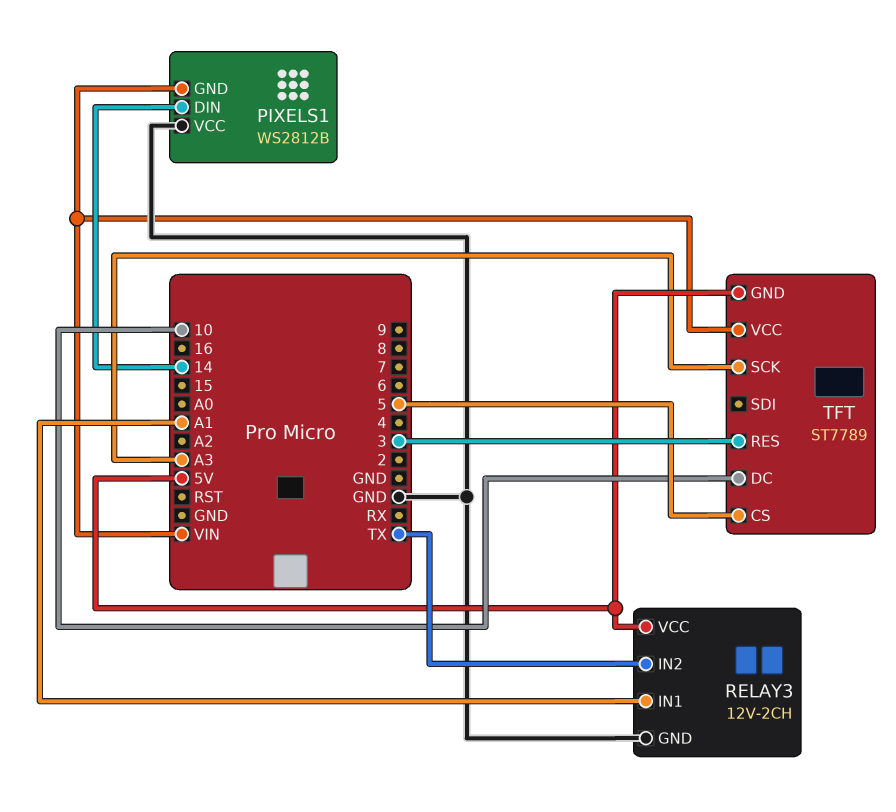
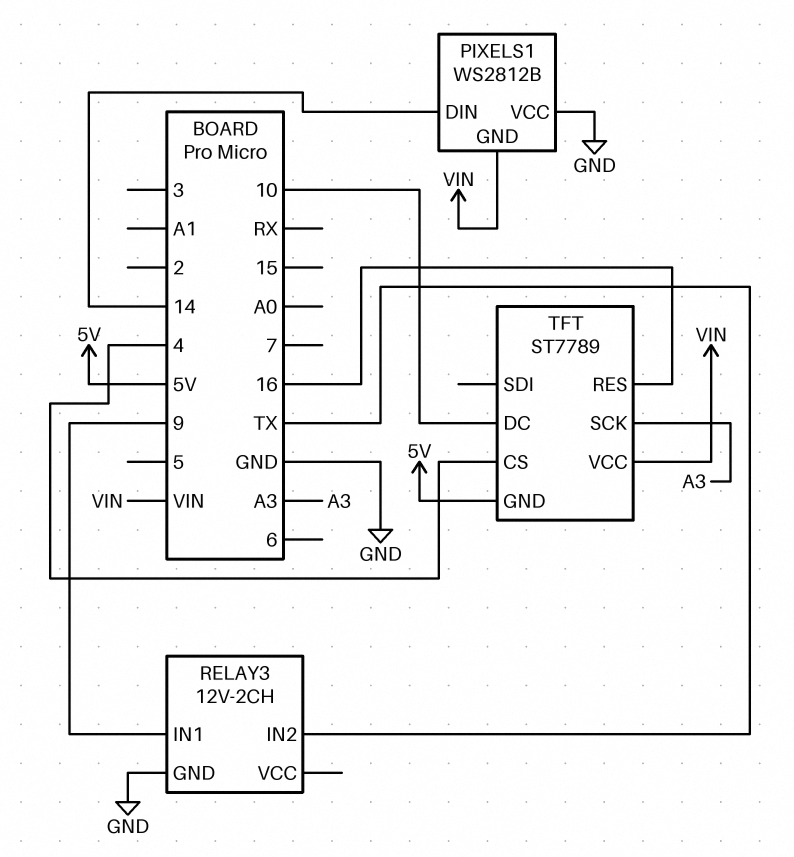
RELAY3 pin IN1: A1 -> 9
RELAY3 pin VCC: 5V -> none
TFT pin CS: 5 -> 4
TFT pin RES: 3 -> 16

